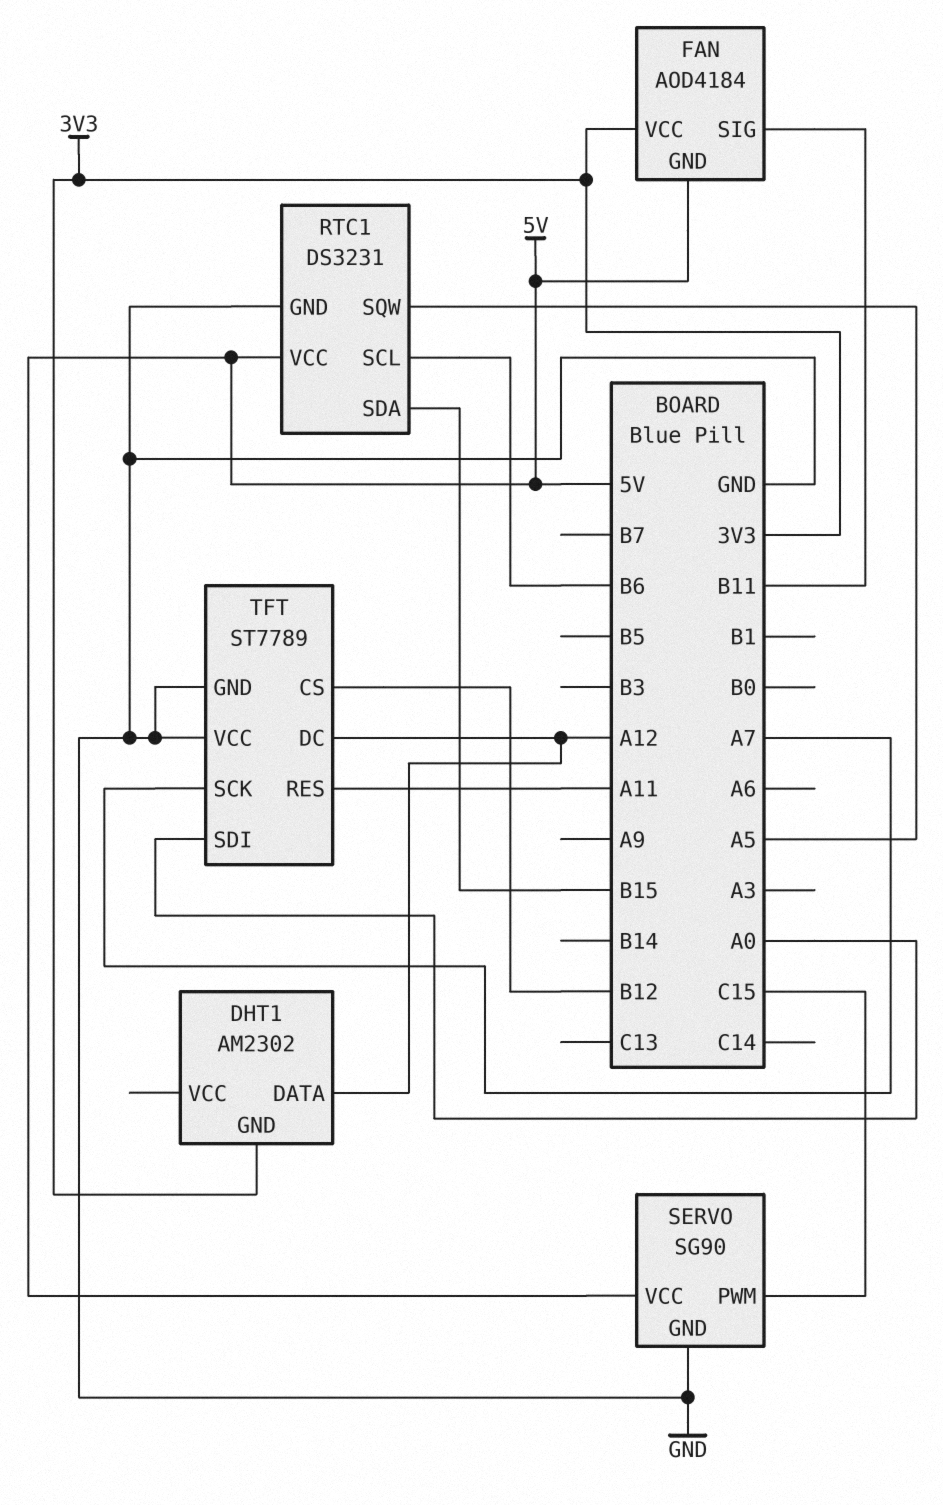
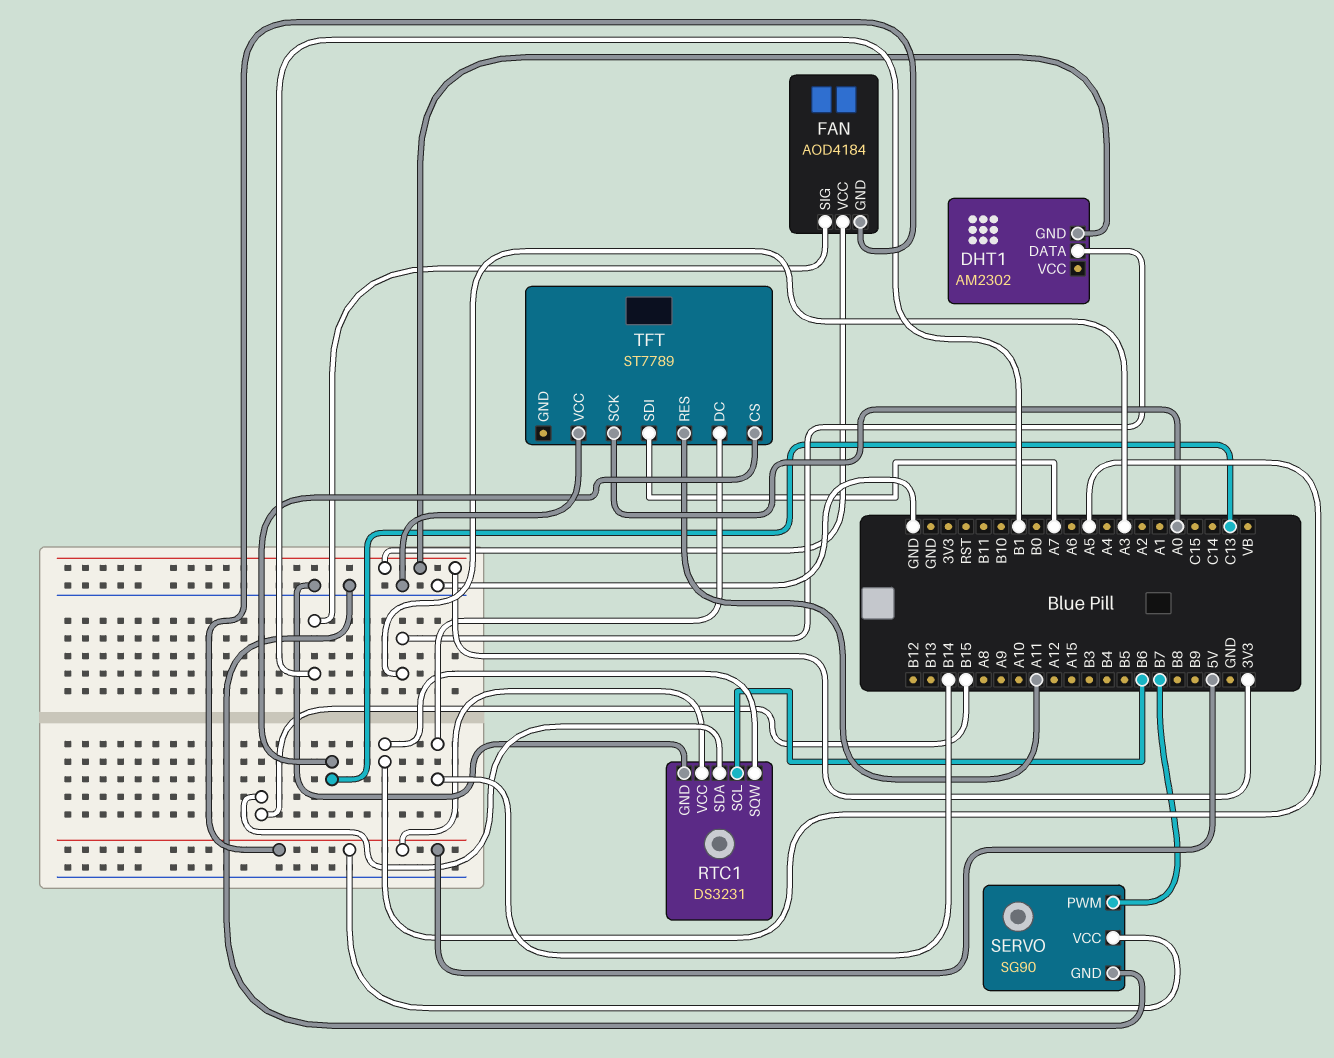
DHT1 pin DATA: A12 -> A3
FAN pin SIG: B11 -> B1
SERVO pin PWM: C15 -> B7
TFT pin CS: B12 -> C13
TFT pin DC: A12 -> B14
TFT pin GND: GND -> none
TFT pin SCK: A7 -> A0
TFT pin SDI: A0 -> A7

